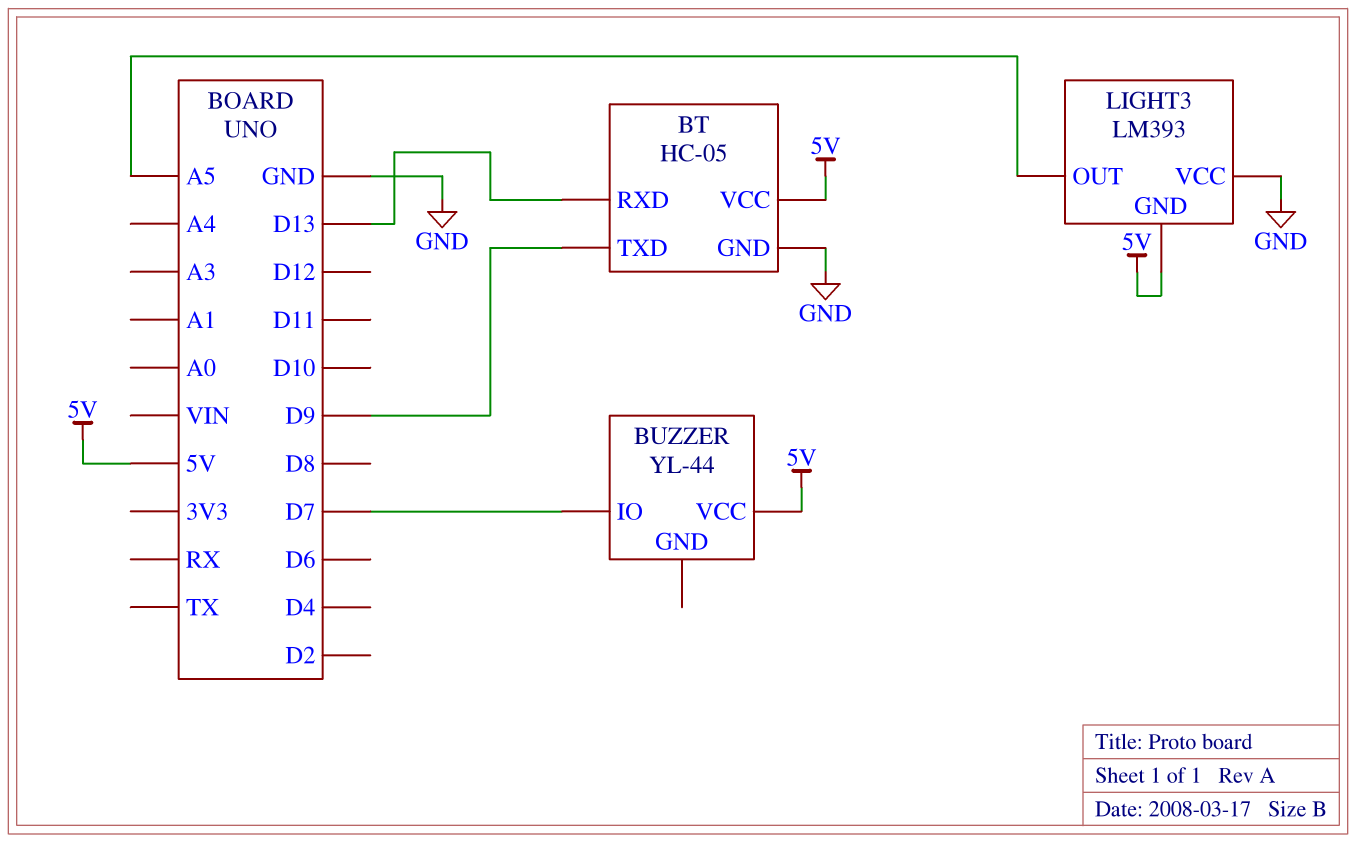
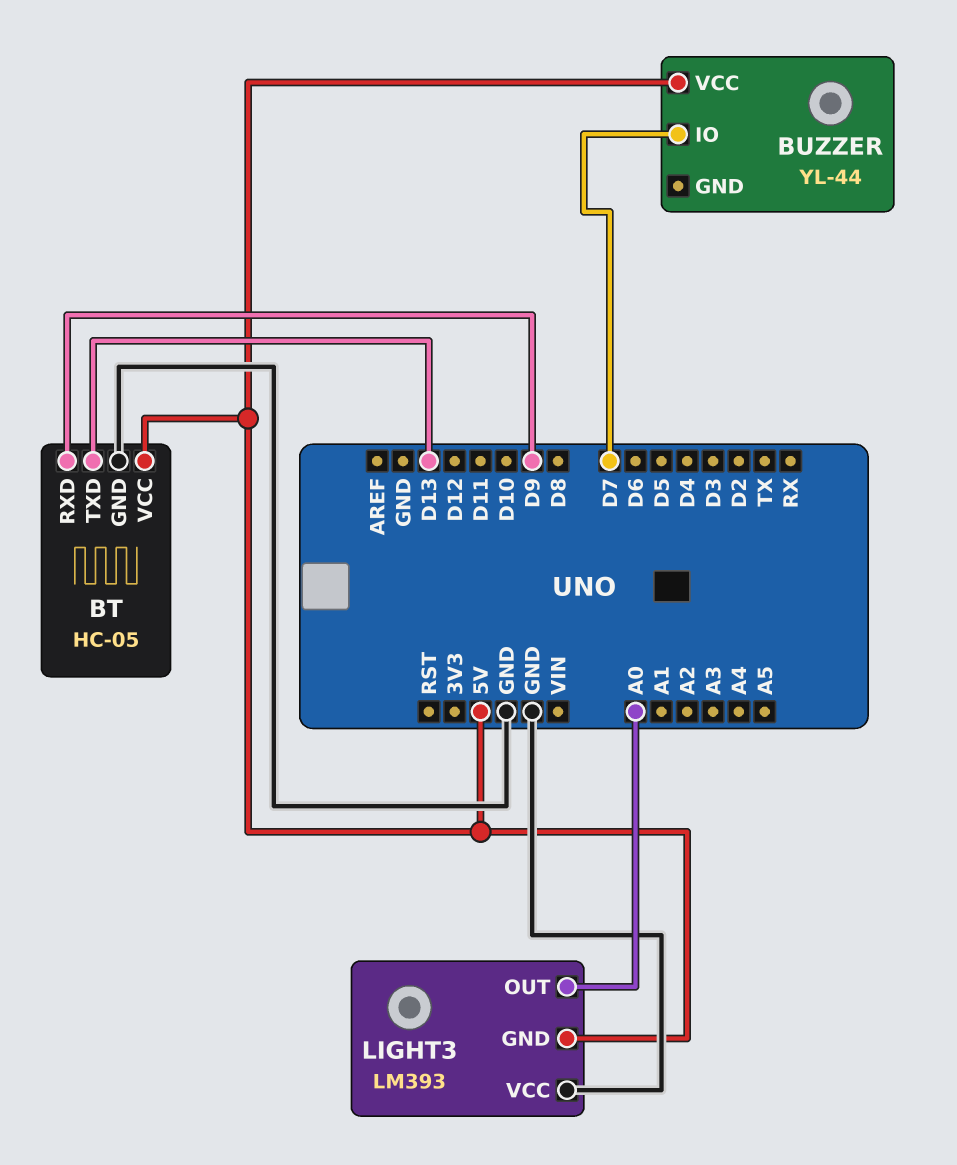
BT pin RXD: D13 -> D9
BT pin TXD: D9 -> D13
LIGHT3 pin OUT: A5 -> A0

